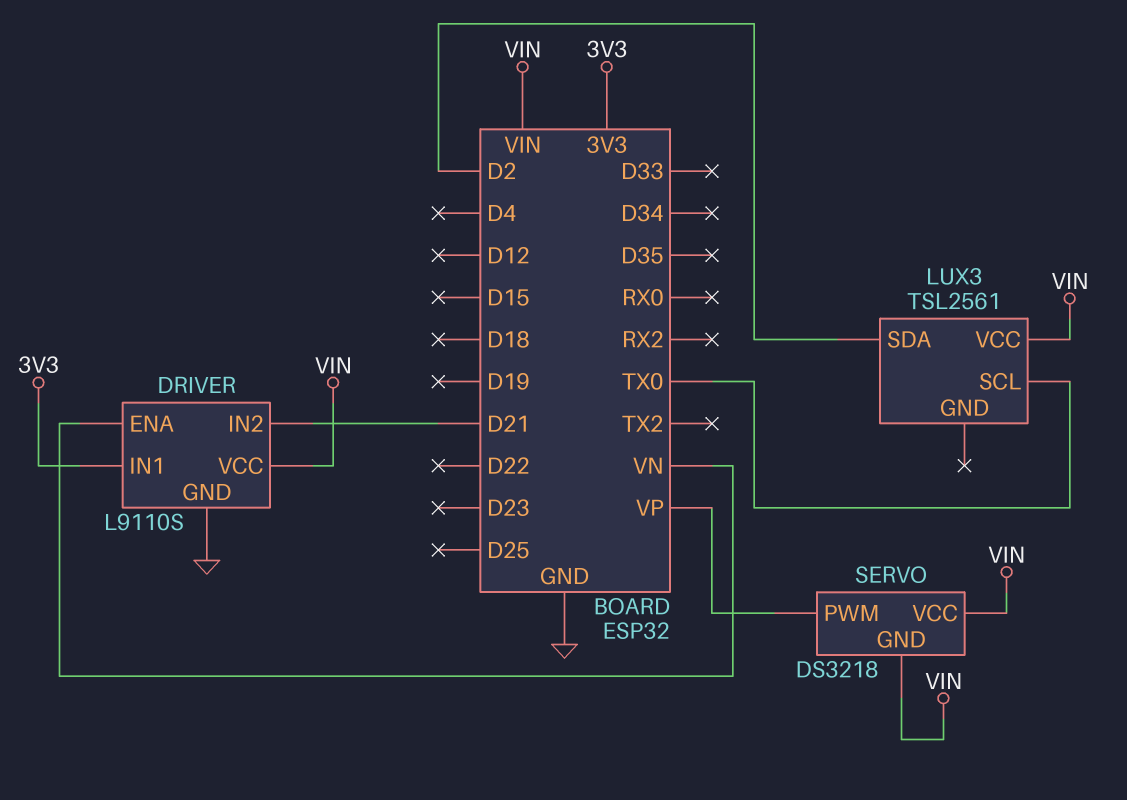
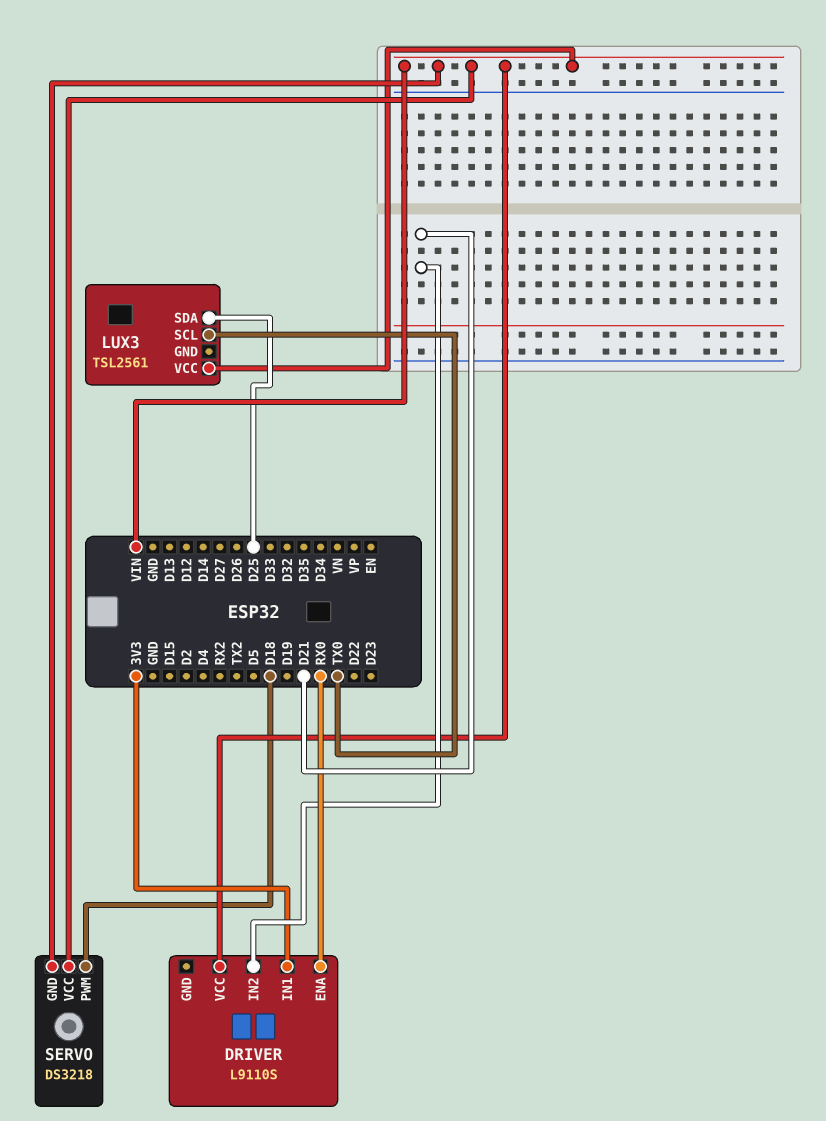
DRIVER pin ENA: VN -> RX0
DRIVER pin GND: GND -> none
LUX3 pin SDA: D2 -> D25
SERVO pin PWM: VP -> D18

